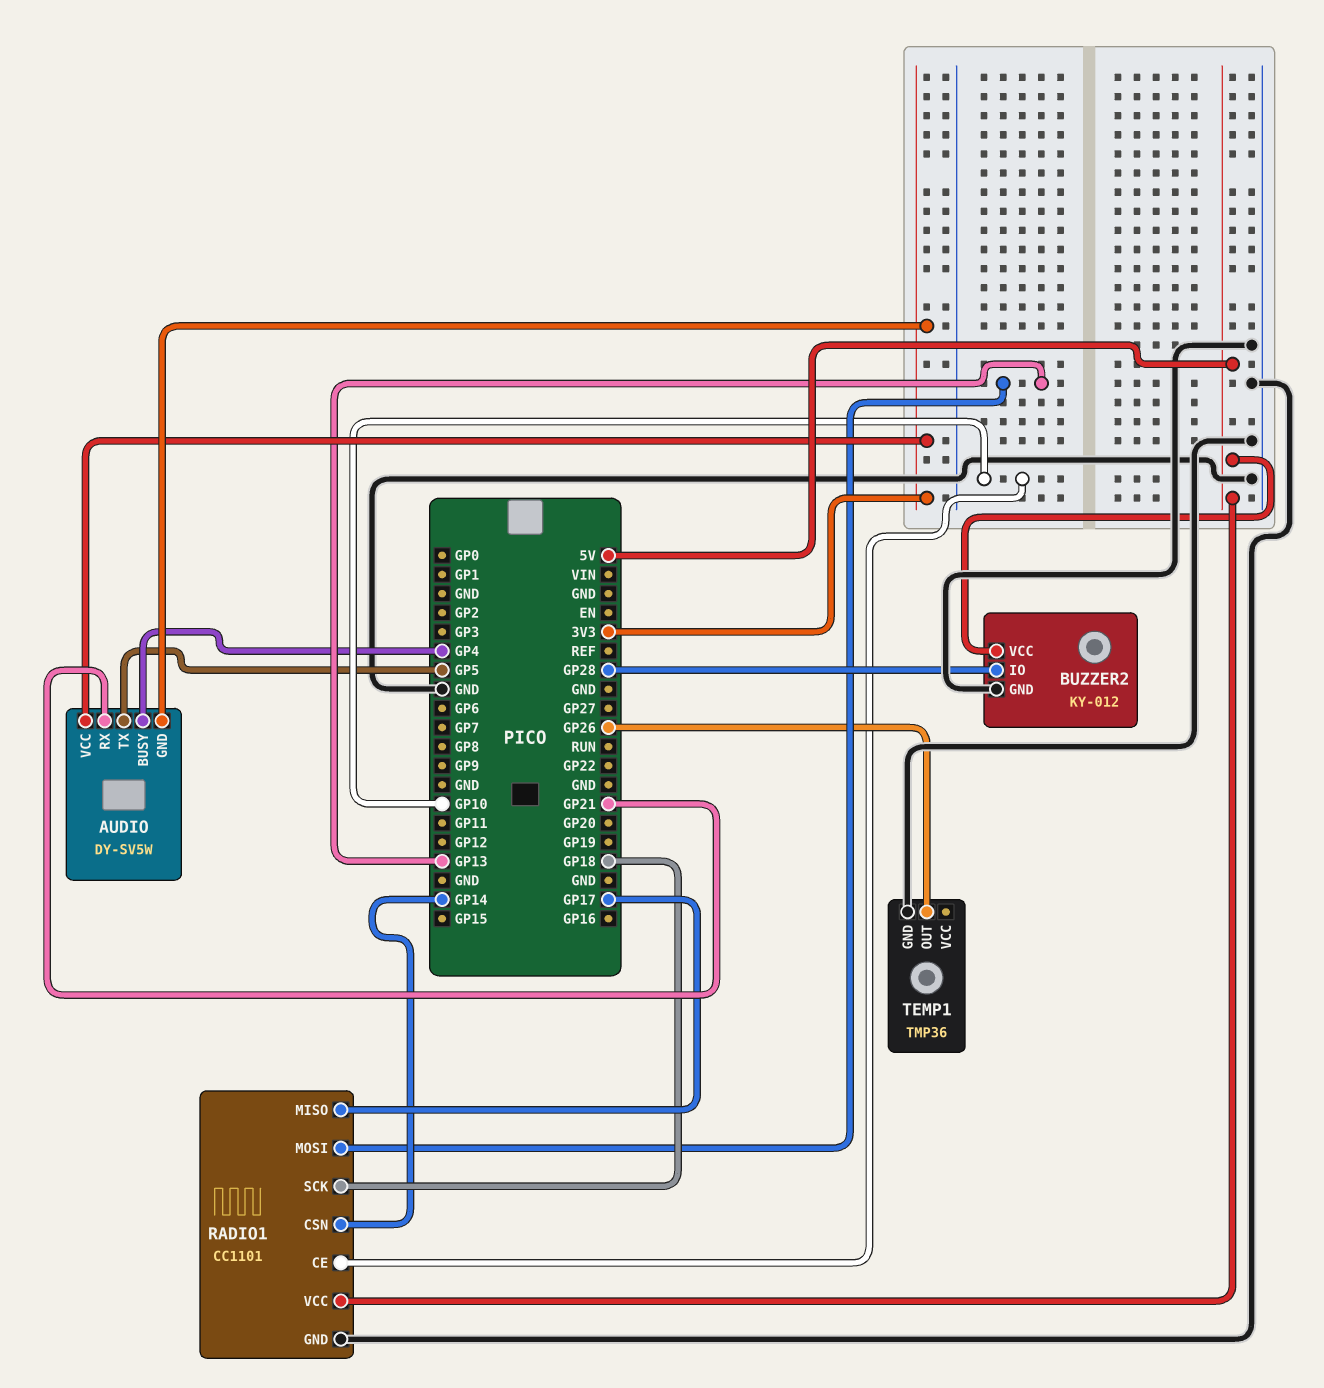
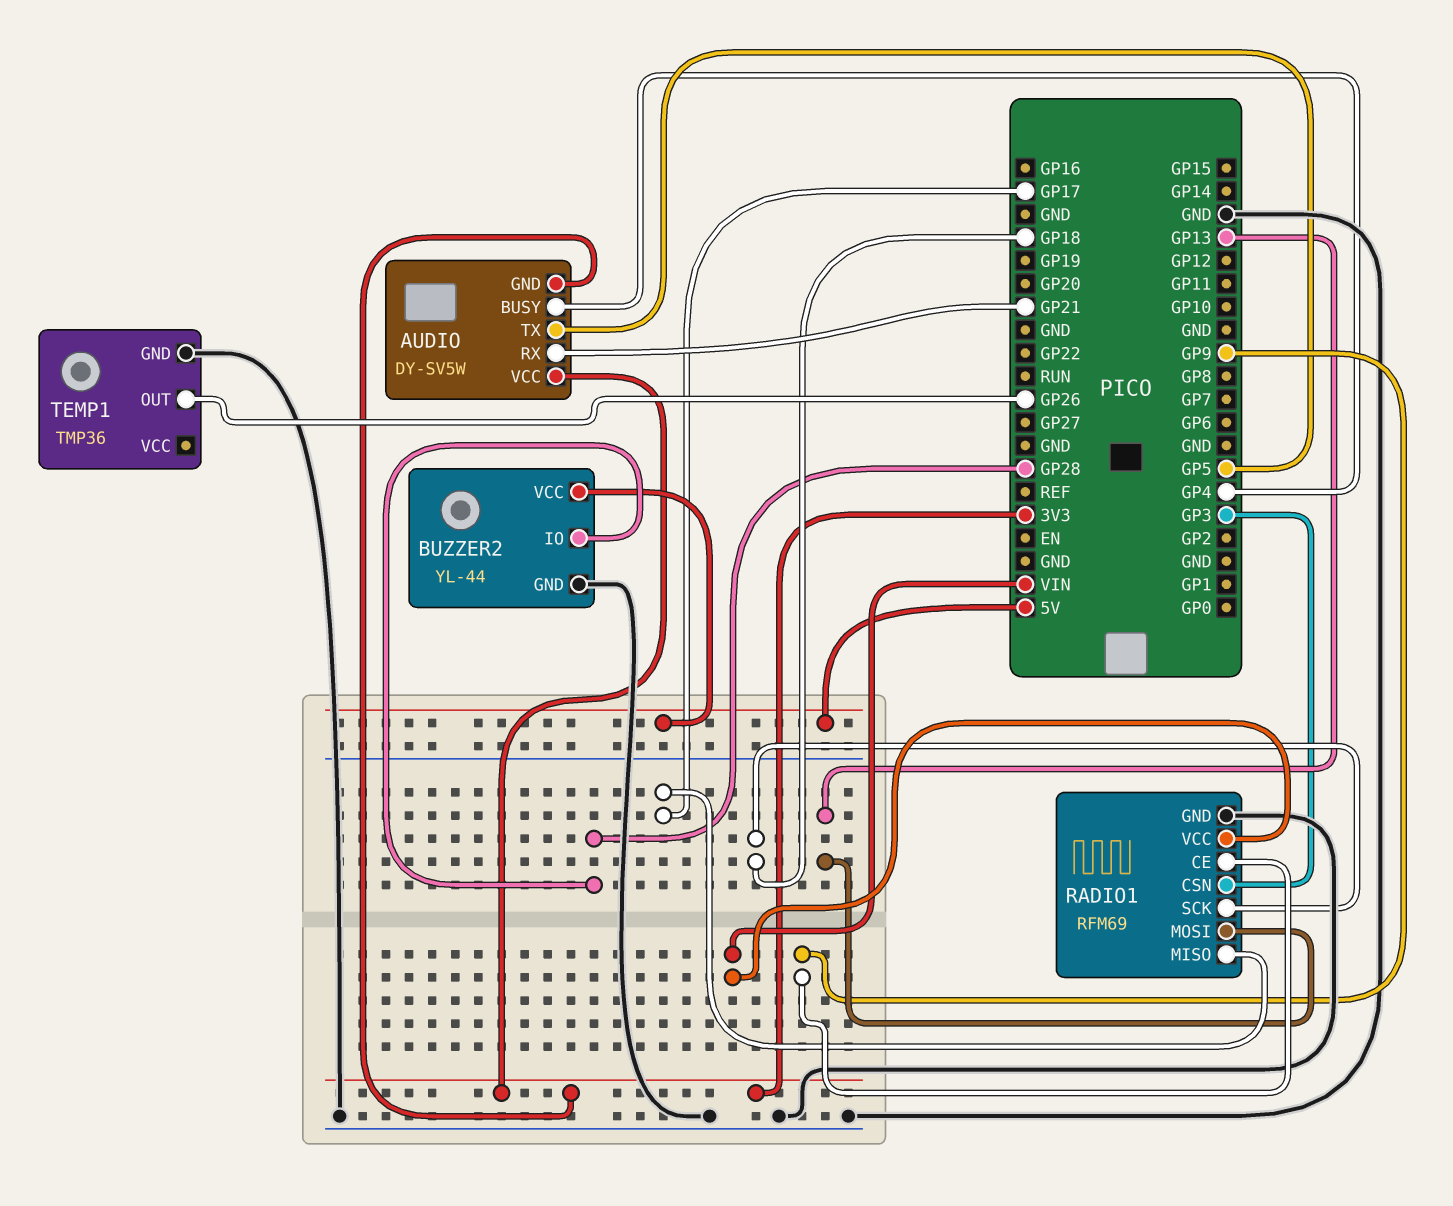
BUZZER2: KY-012 -> YL-44
RADIO1: CC1101 -> RFM69
RADIO1 pin CE: GP10 -> GP9
RADIO1 pin CSN: GP14 -> GP3
RADIO1 pin VCC: 5V -> VIN

